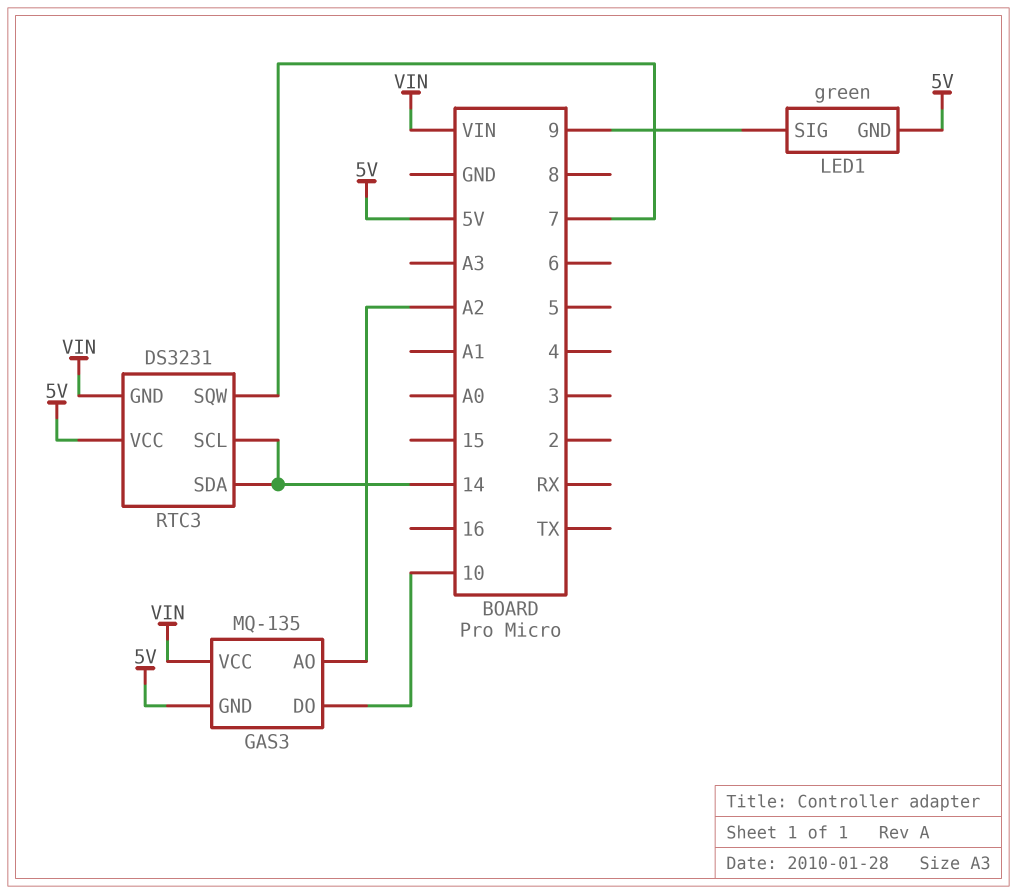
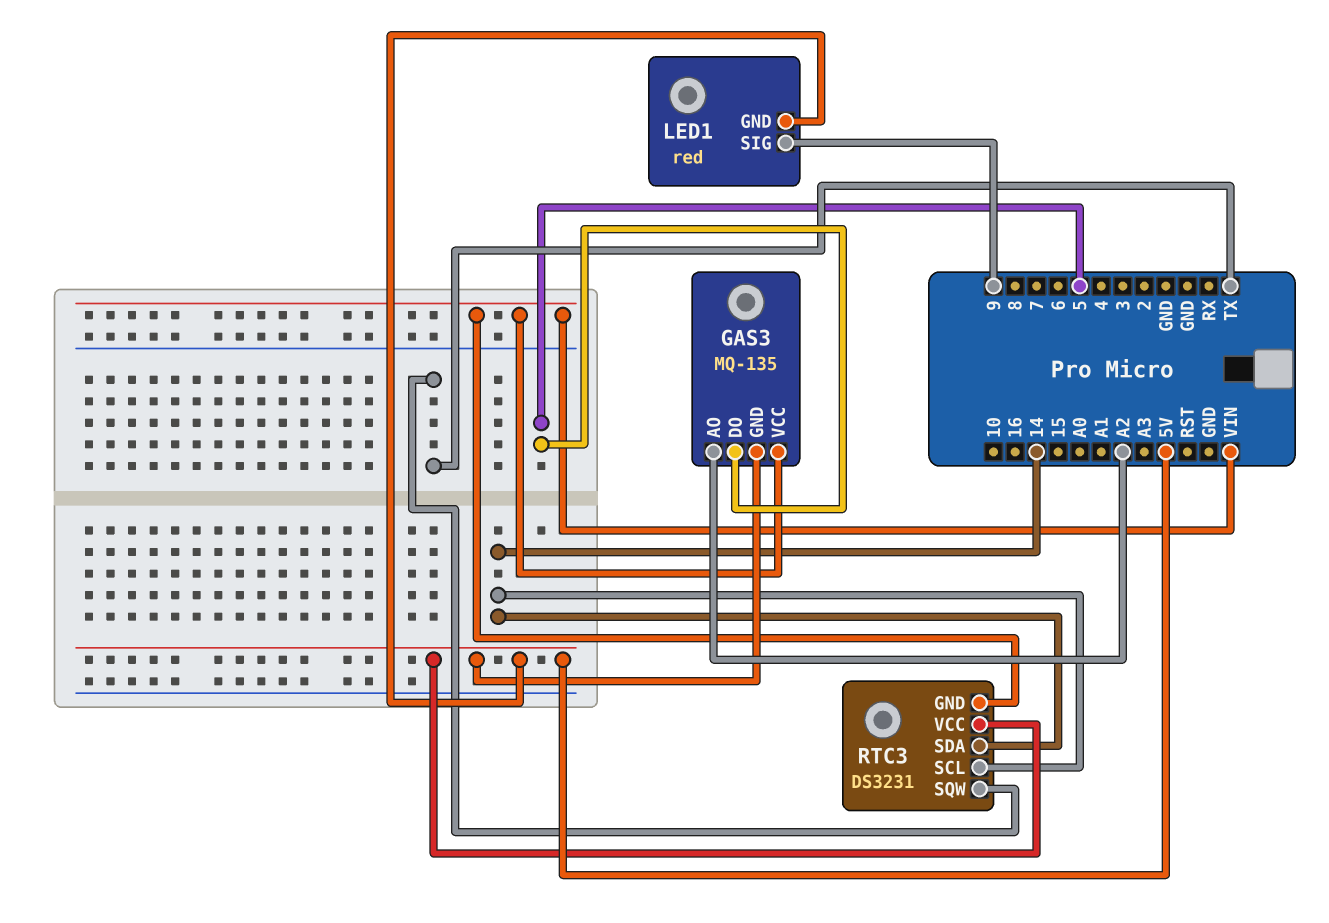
GAS3 pin DO: 10 -> 5
LED1: green -> red
RTC3 pin SQW: 7 -> TX

